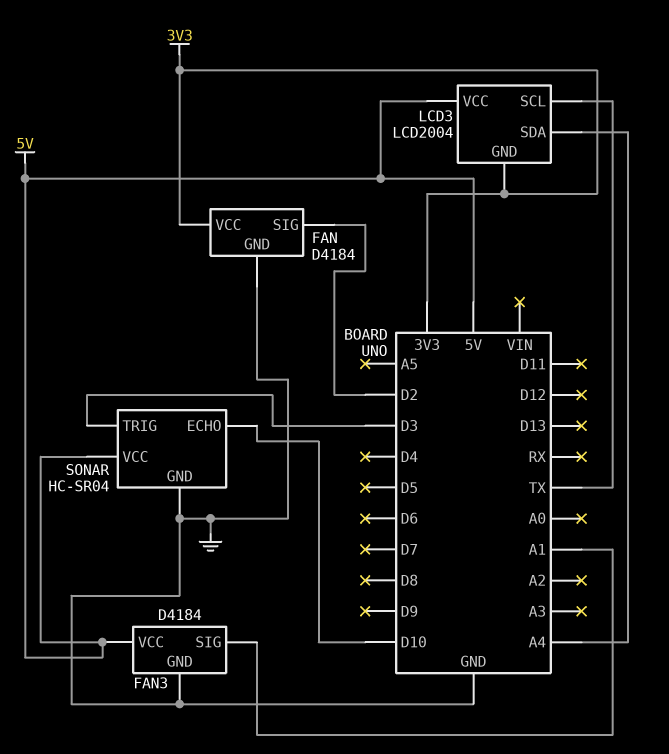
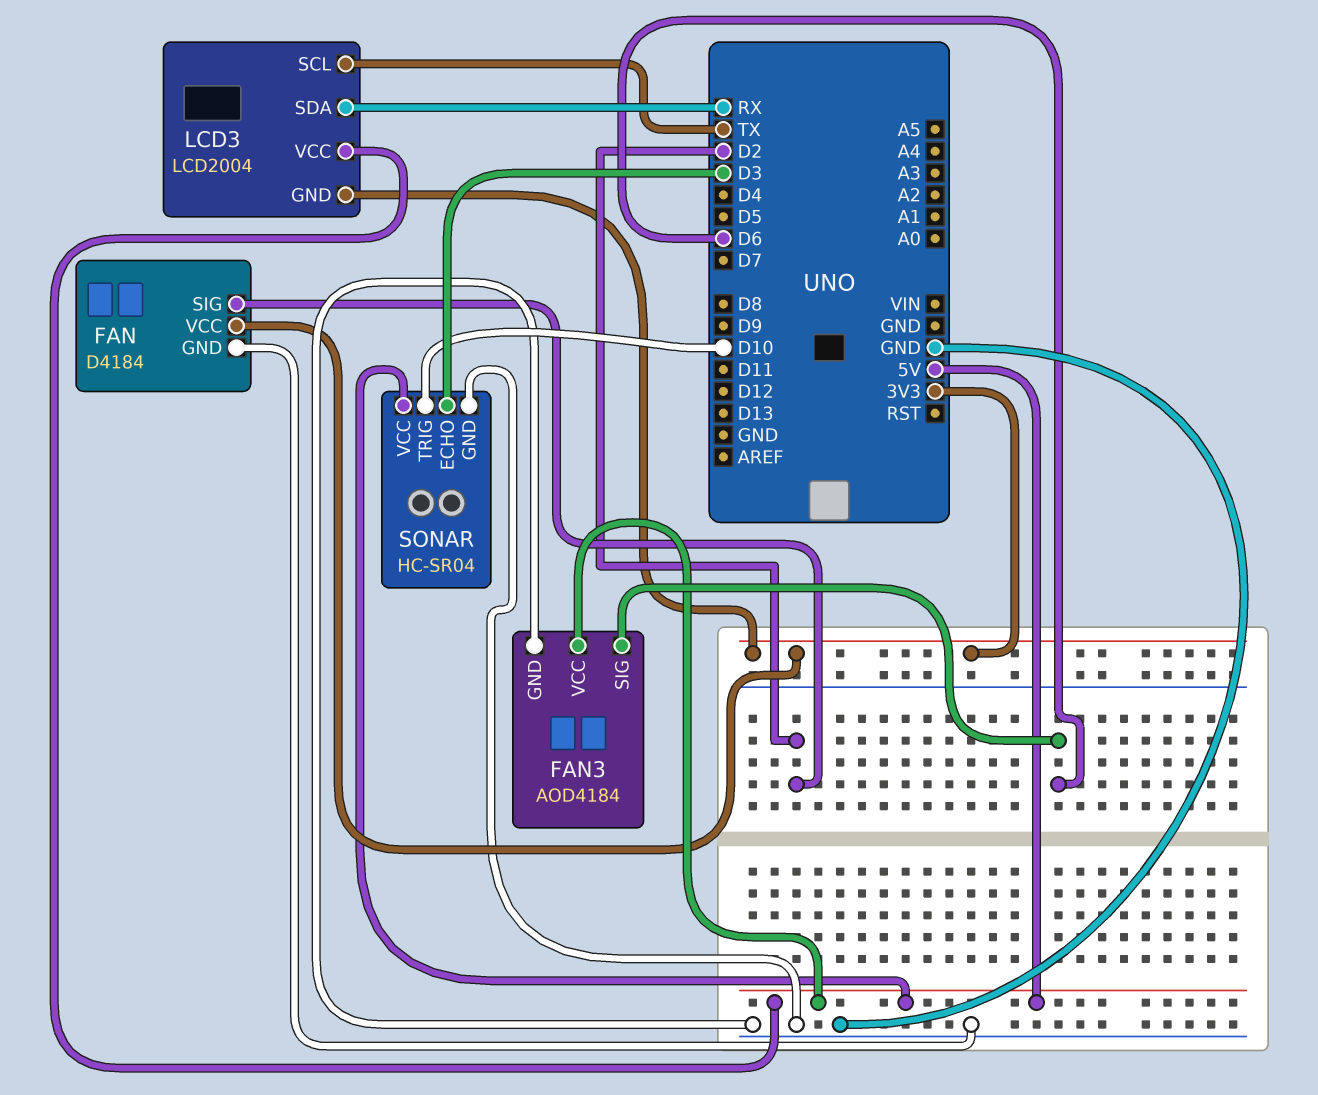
FAN3: D4184 -> AOD4184
FAN3 pin SIG: A1 -> D6
LCD3 pin SDA: A4 -> RX
SONAR pin ECHO: D10 -> D3
SONAR pin TRIG: D3 -> D10

